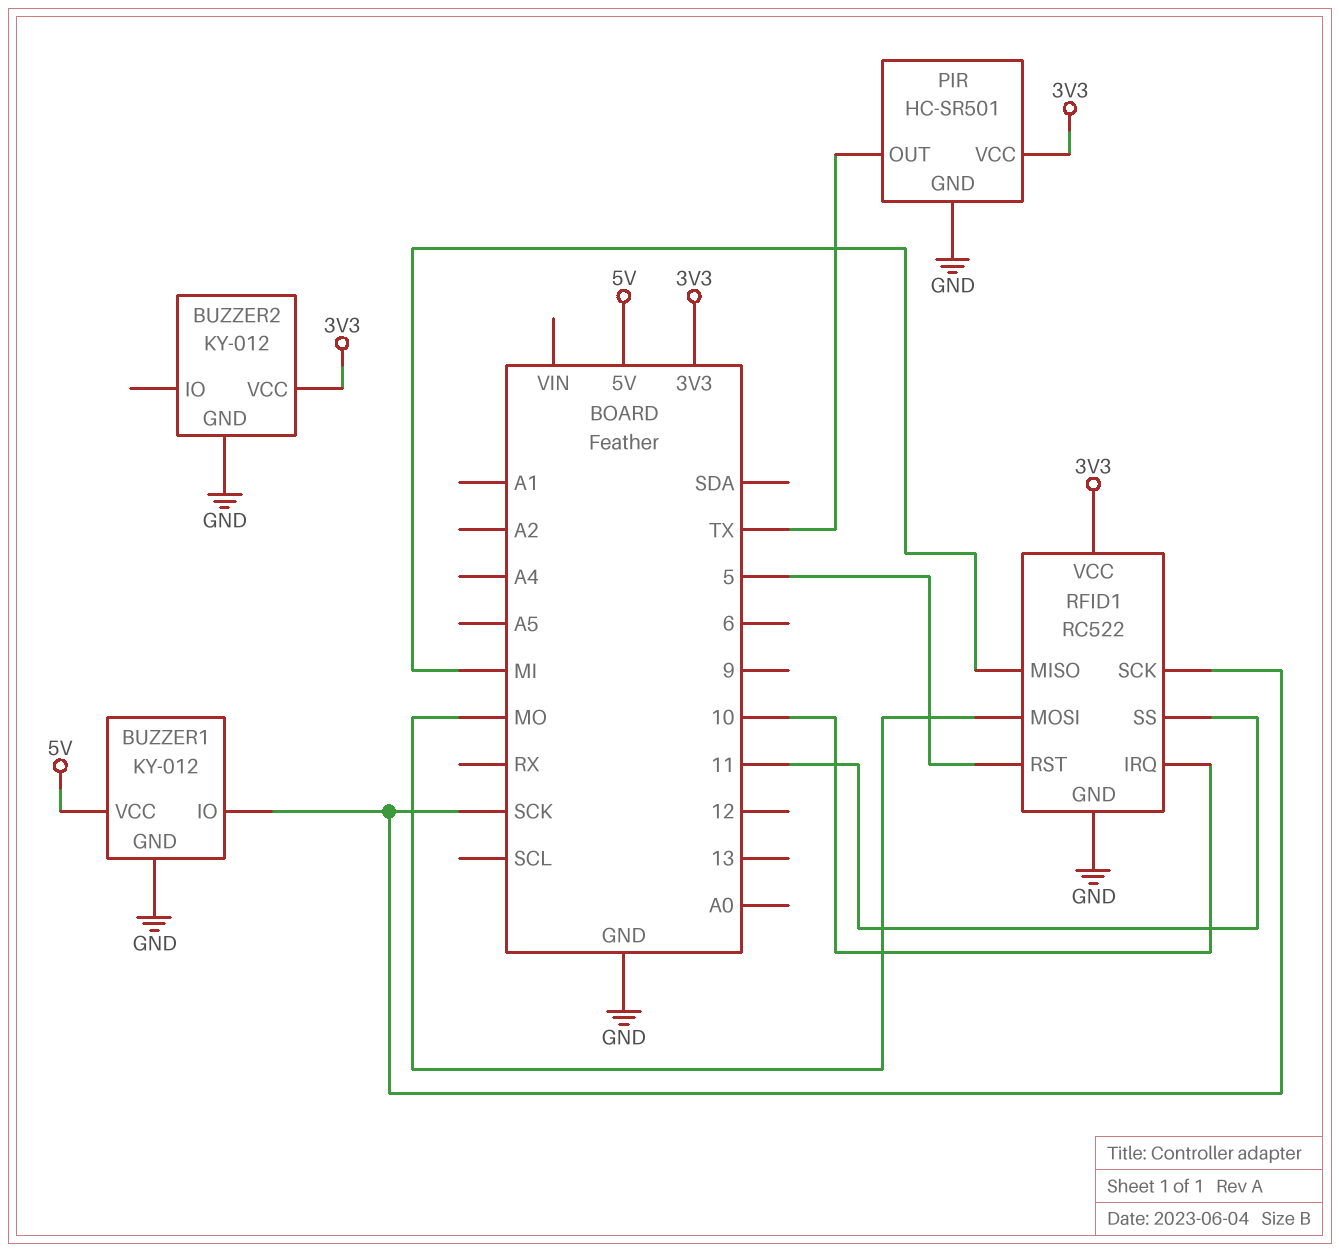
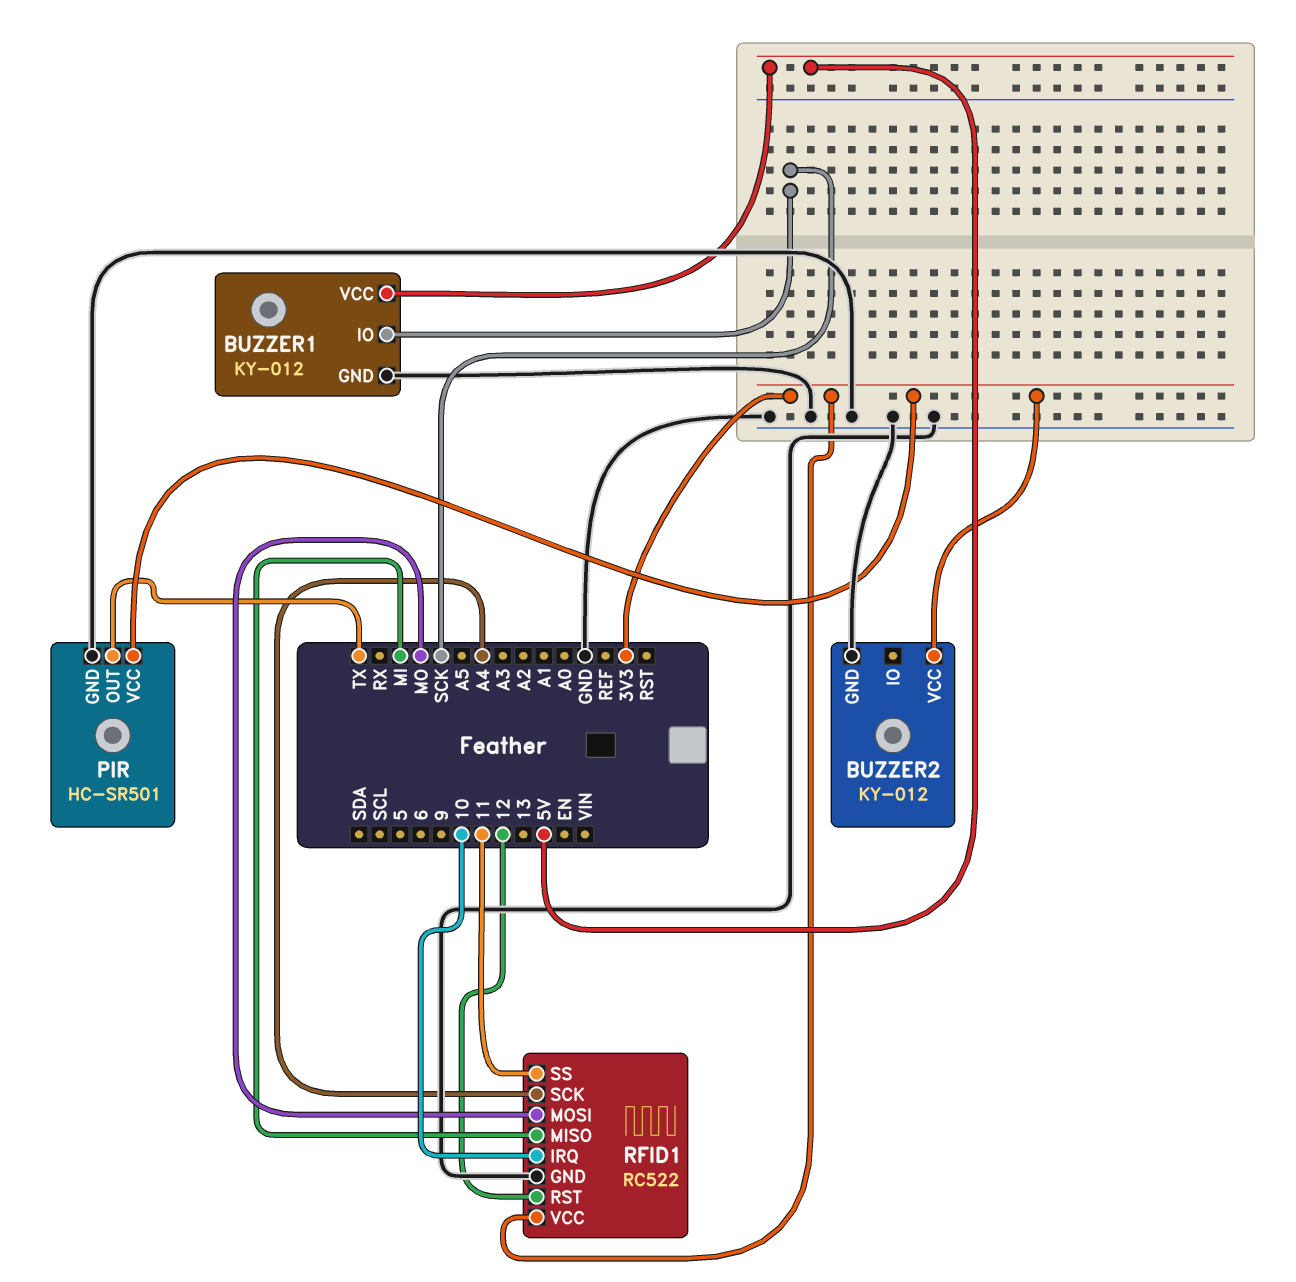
RFID1 pin RST: 5 -> 12
RFID1 pin SCK: SCK -> A4

